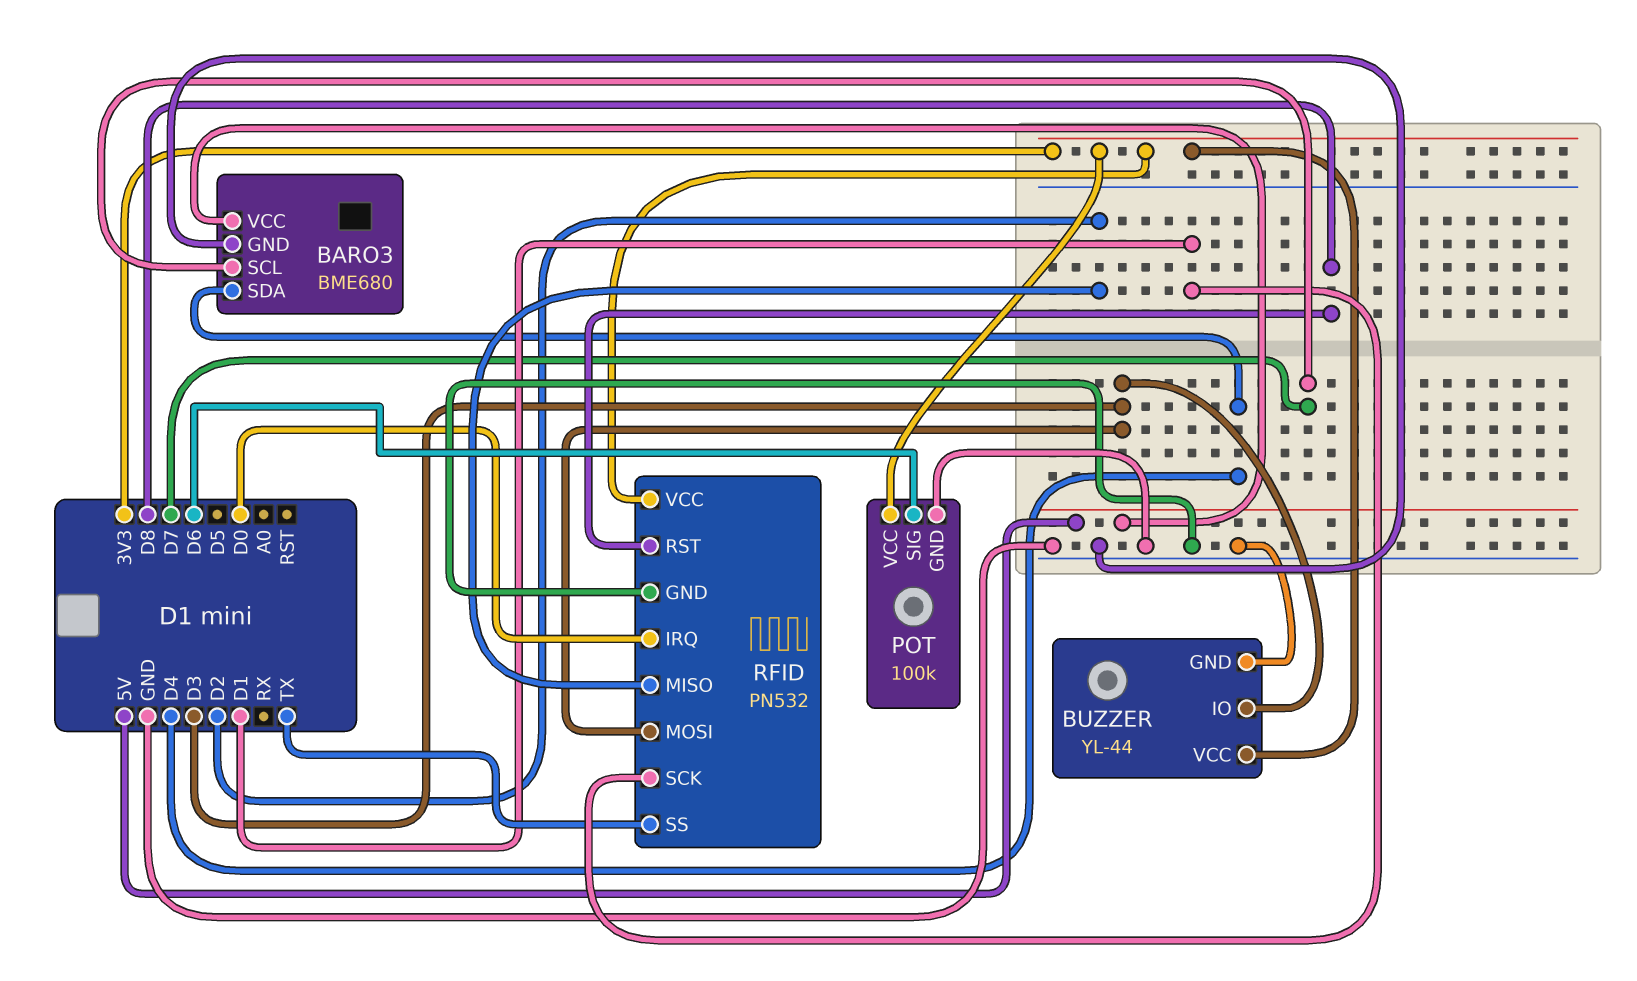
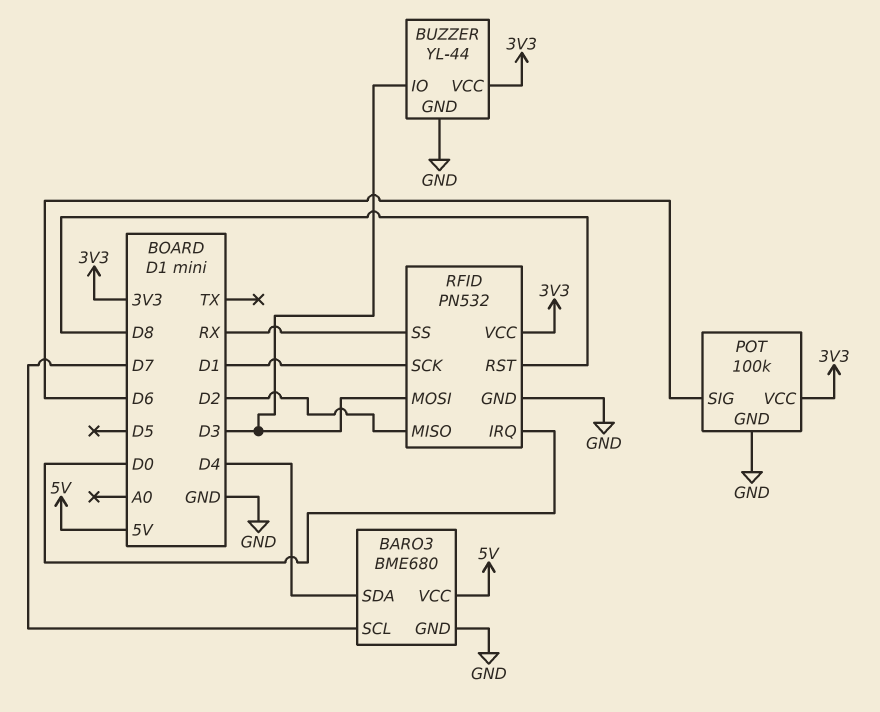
RFID pin SS: TX -> RX

